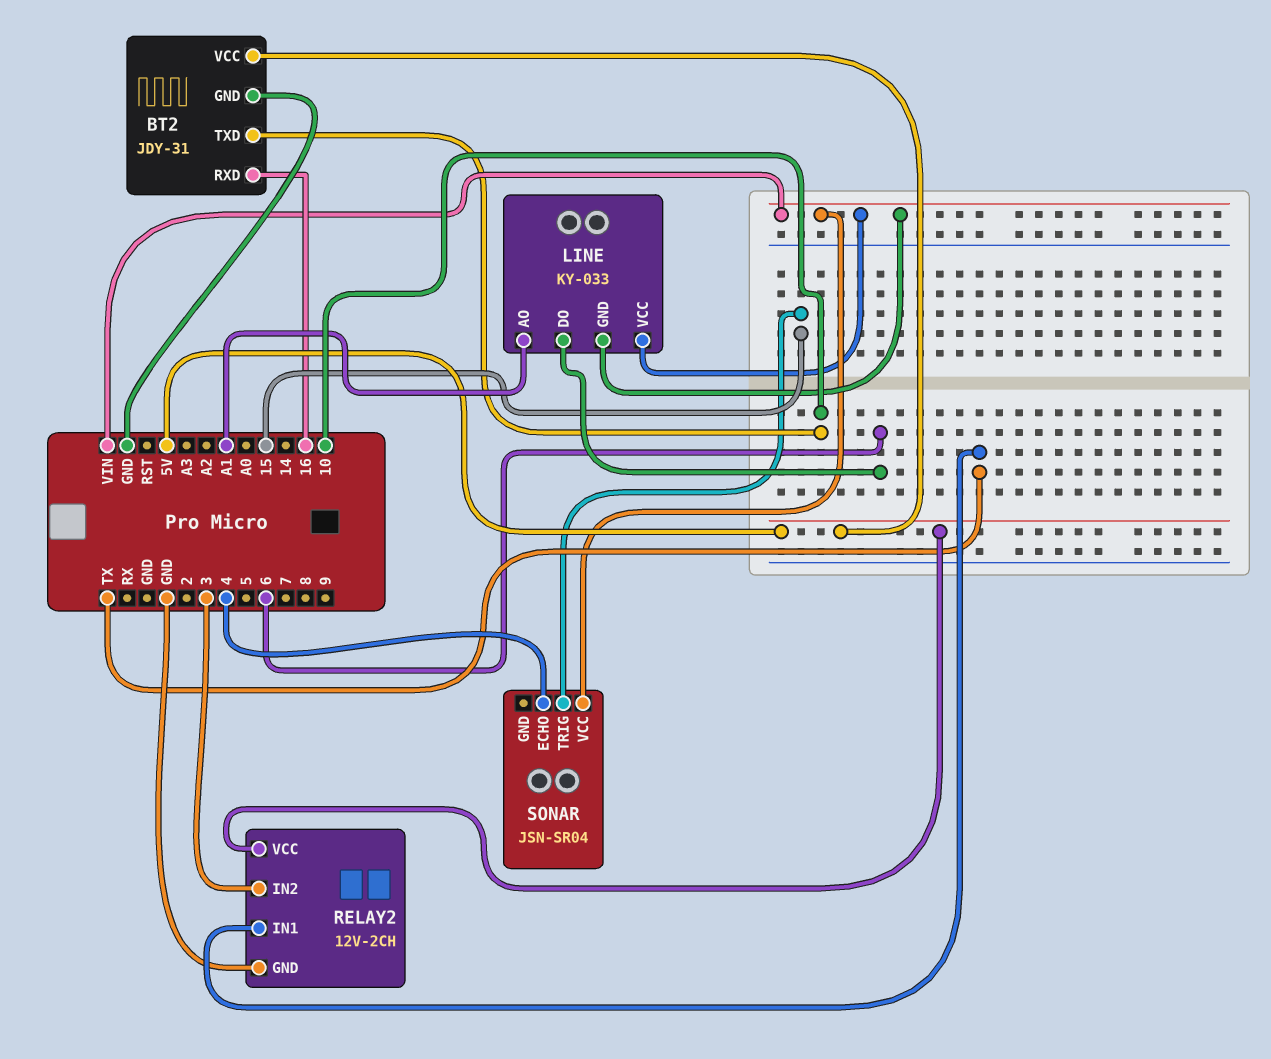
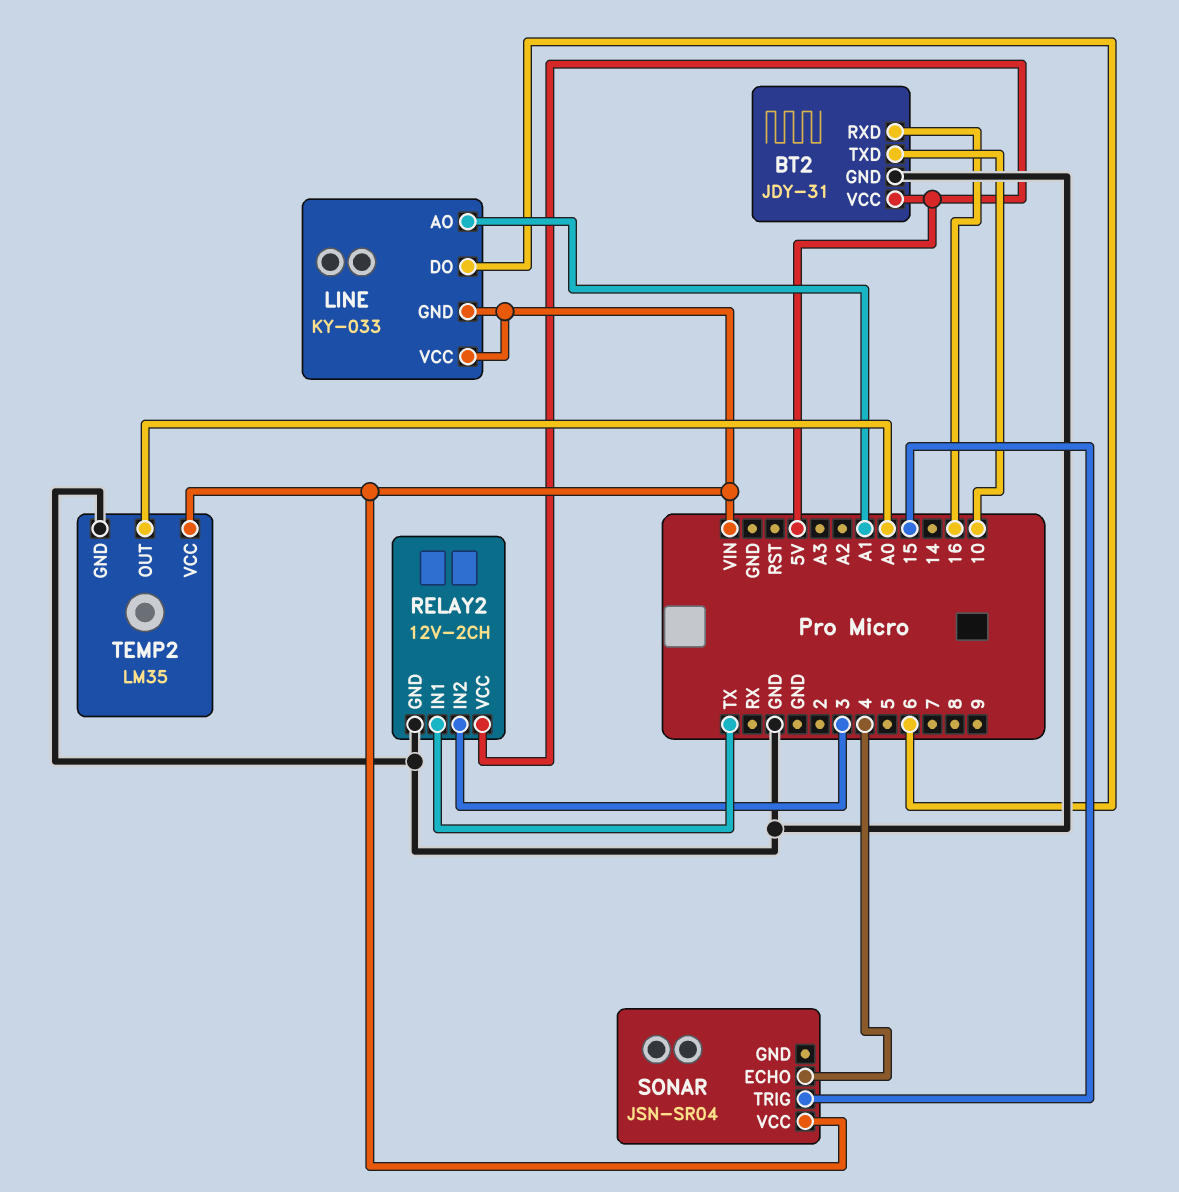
TEMP2: none -> LM35
TEMP2 pin GND: none -> GND
TEMP2 pin OUT: none -> A0
TEMP2 pin VCC: none -> VIN

